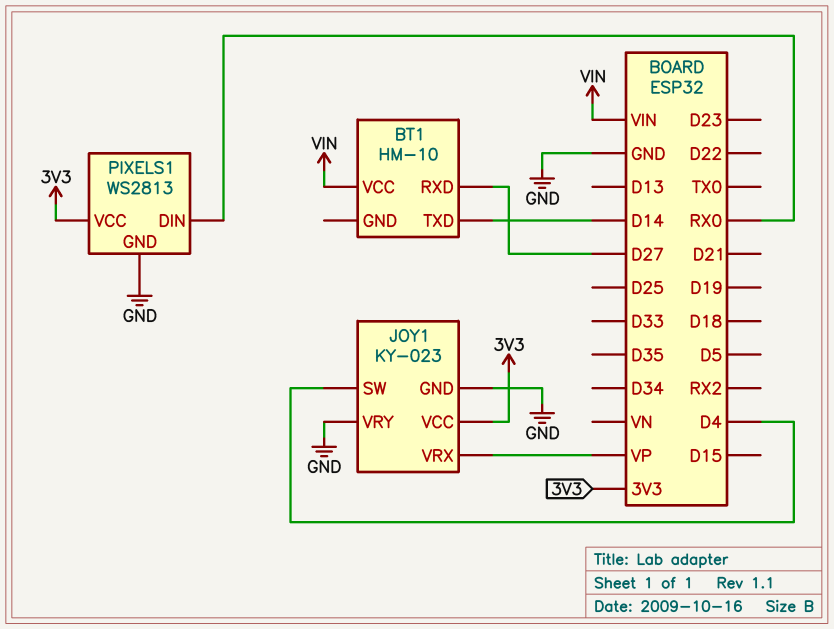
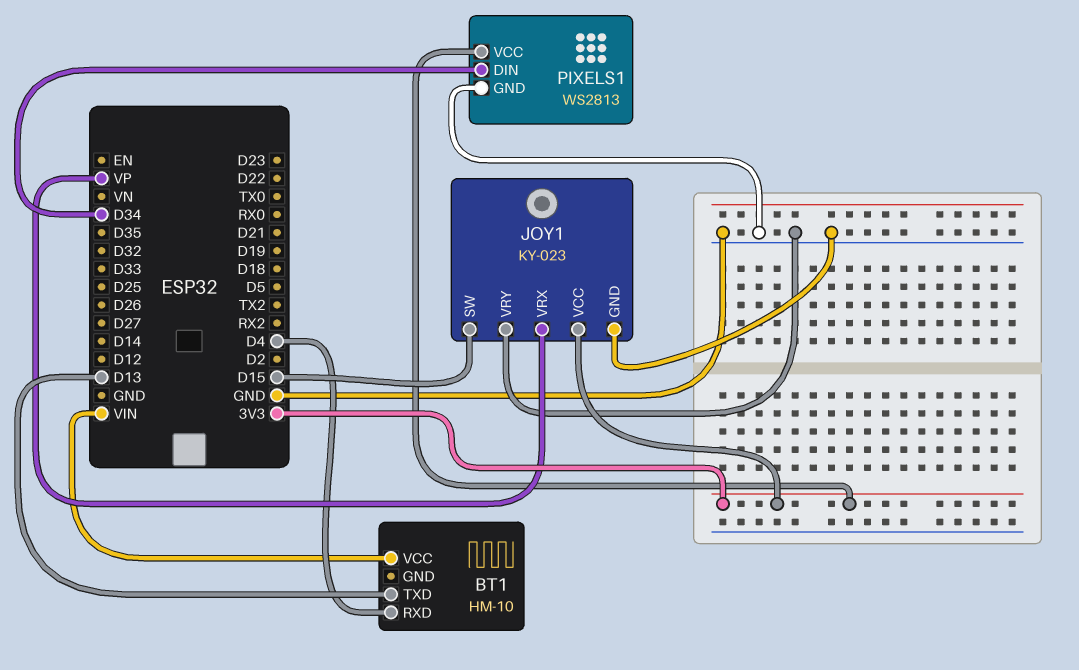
BT1 pin RXD: D27 -> D4
BT1 pin TXD: D14 -> D13
JOY1 pin SW: D4 -> D15
PIXELS1 pin DIN: RX0 -> D34

